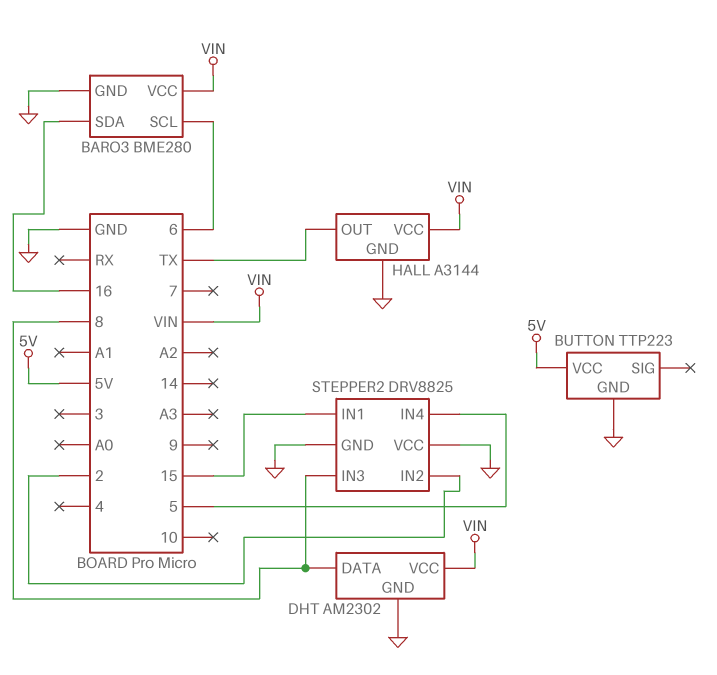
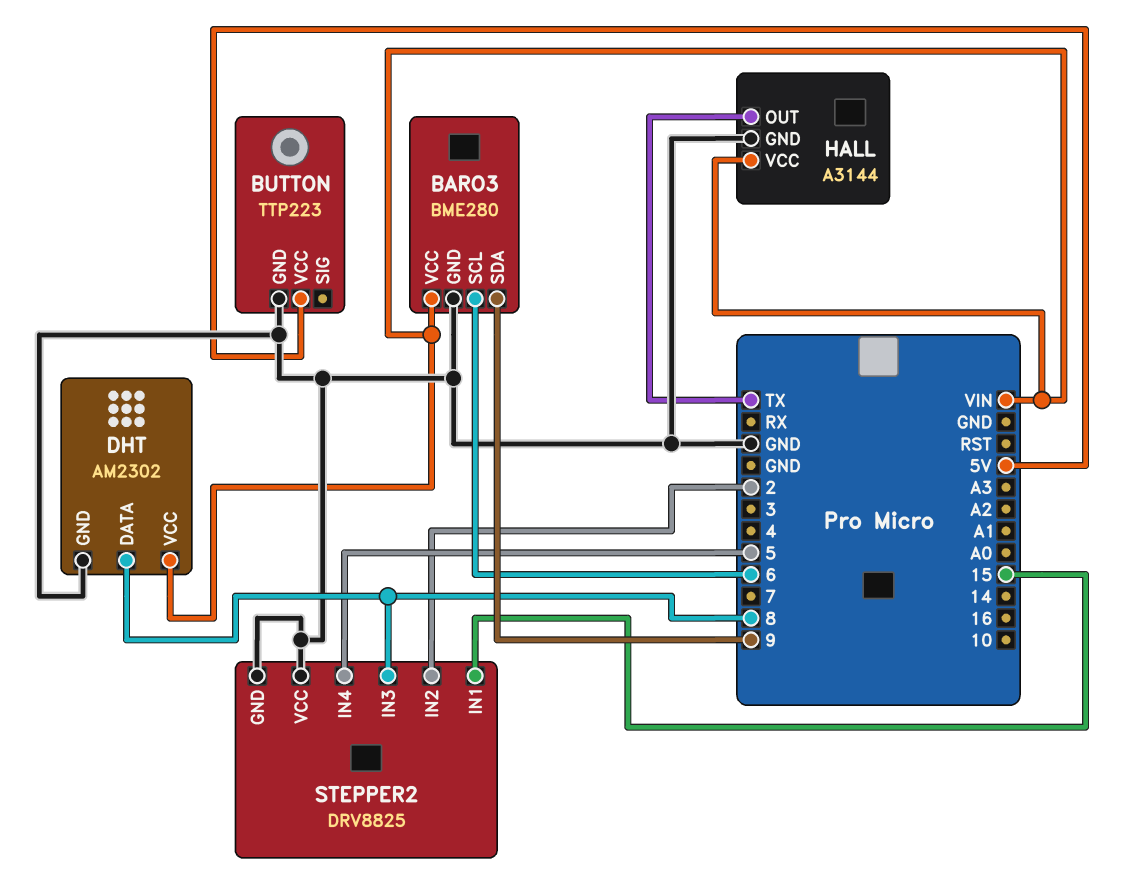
BARO3 pin SDA: 16 -> 9

